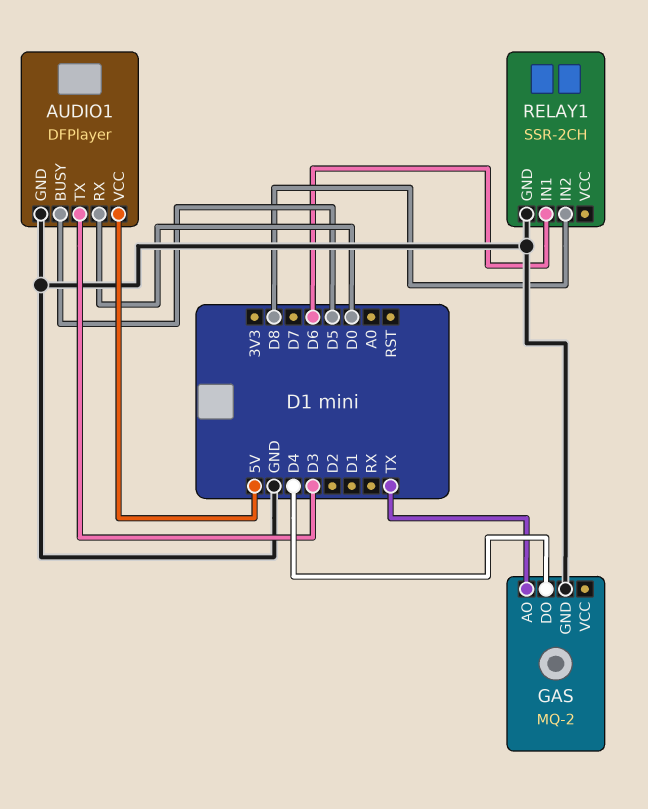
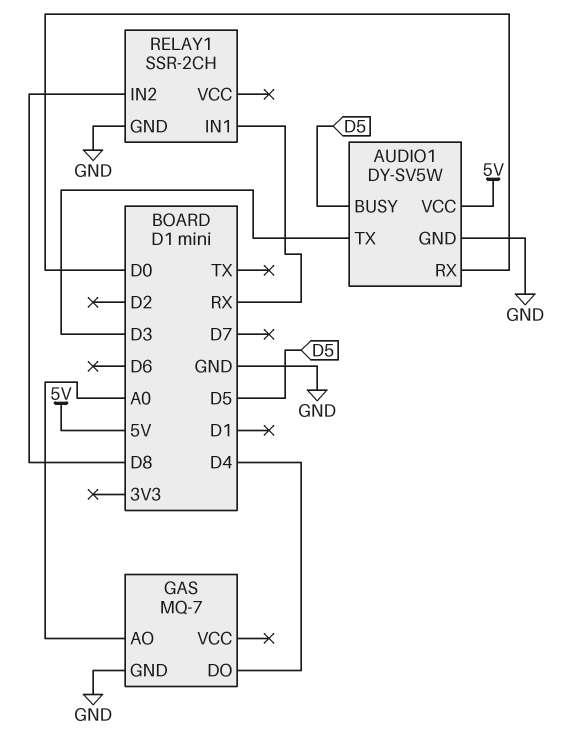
AUDIO1: DFPlayer -> DY-SV5W
GAS: MQ-2 -> MQ-7
GAS pin AO: TX -> A0
RELAY1 pin IN1: D6 -> RX

